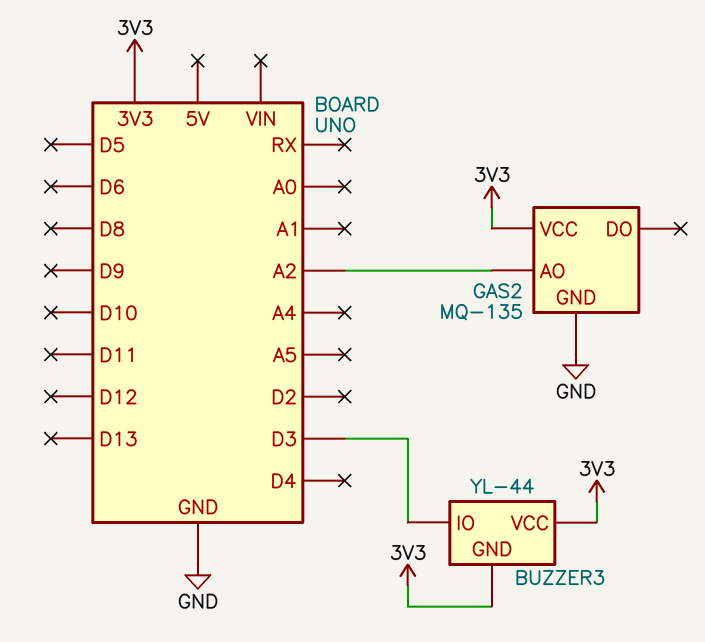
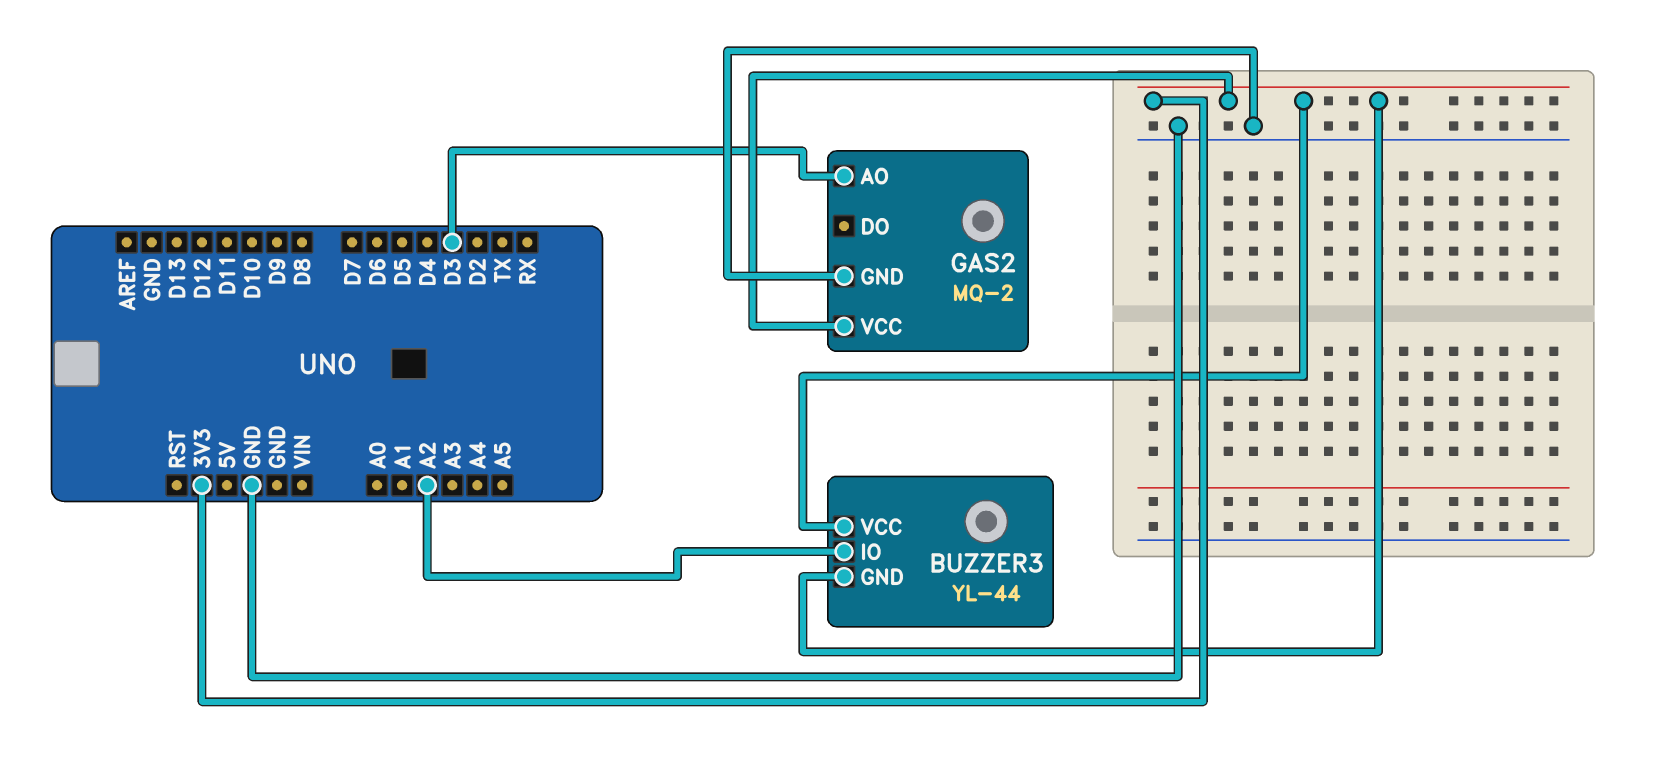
BUZZER3 pin IO: D3 -> A2
GAS2: MQ-135 -> MQ-2
GAS2 pin AO: A2 -> D3

